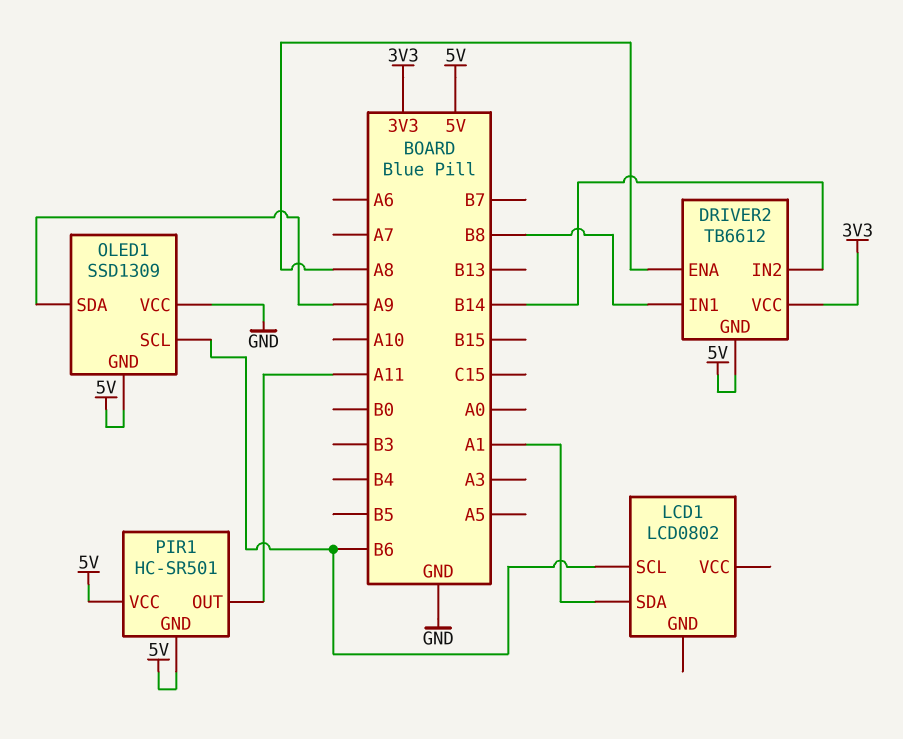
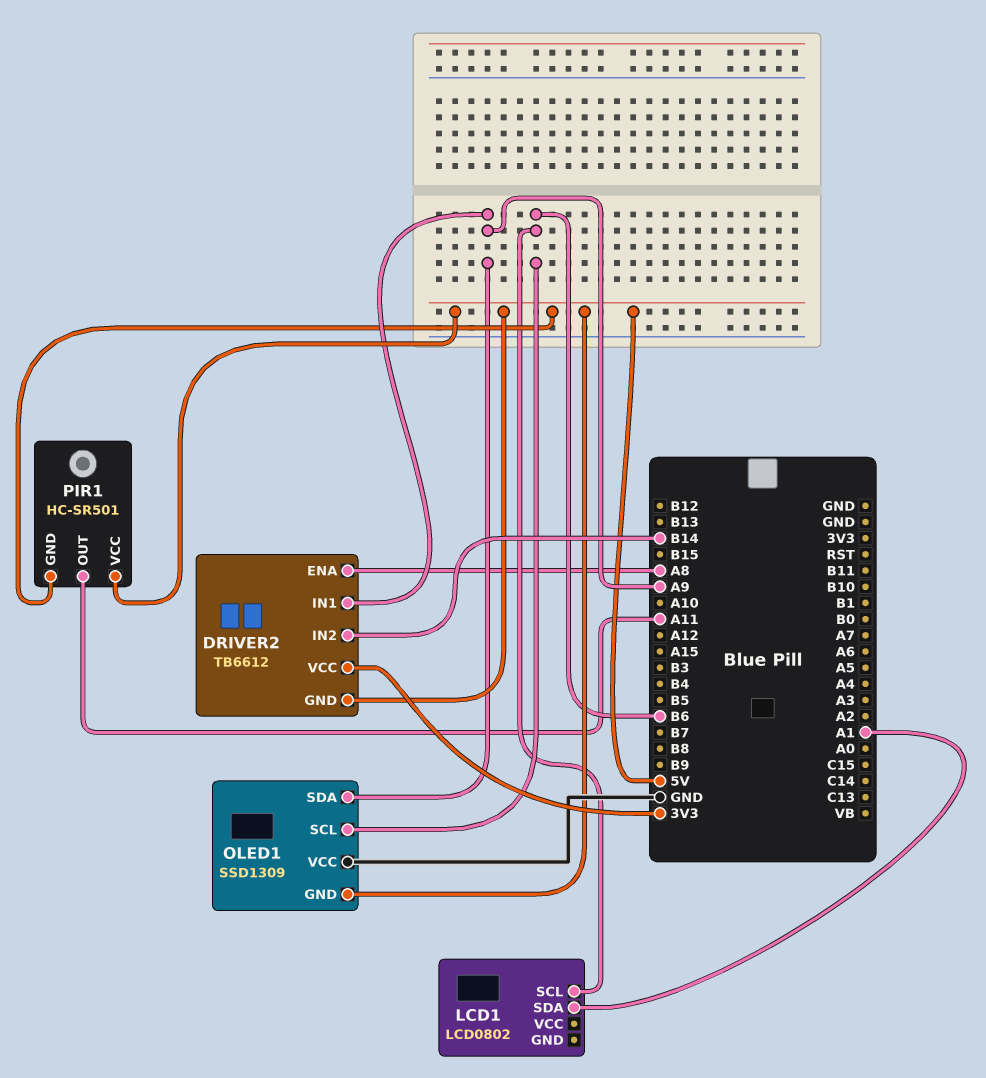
DRIVER2 pin IN1: B8 -> A9

